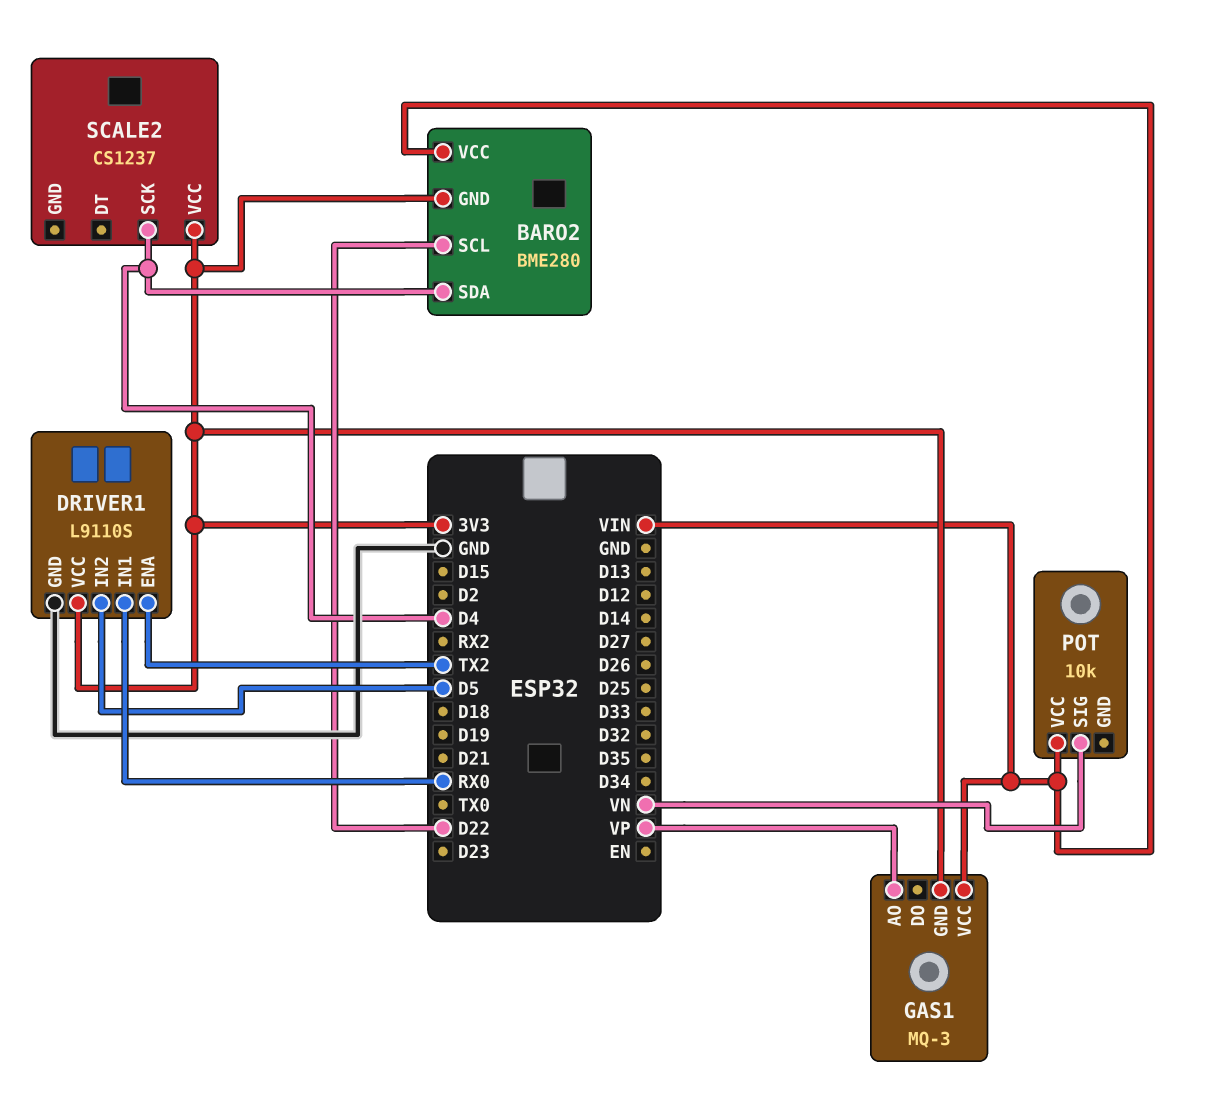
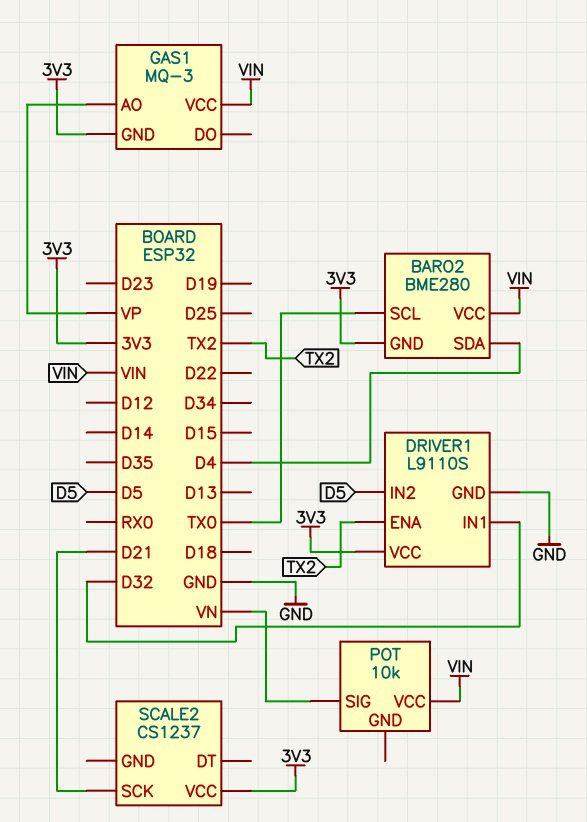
BARO2 pin SCL: D22 -> TX0
DRIVER1 pin IN1: RX0 -> D32
SCALE2 pin SCK: D4 -> D21

